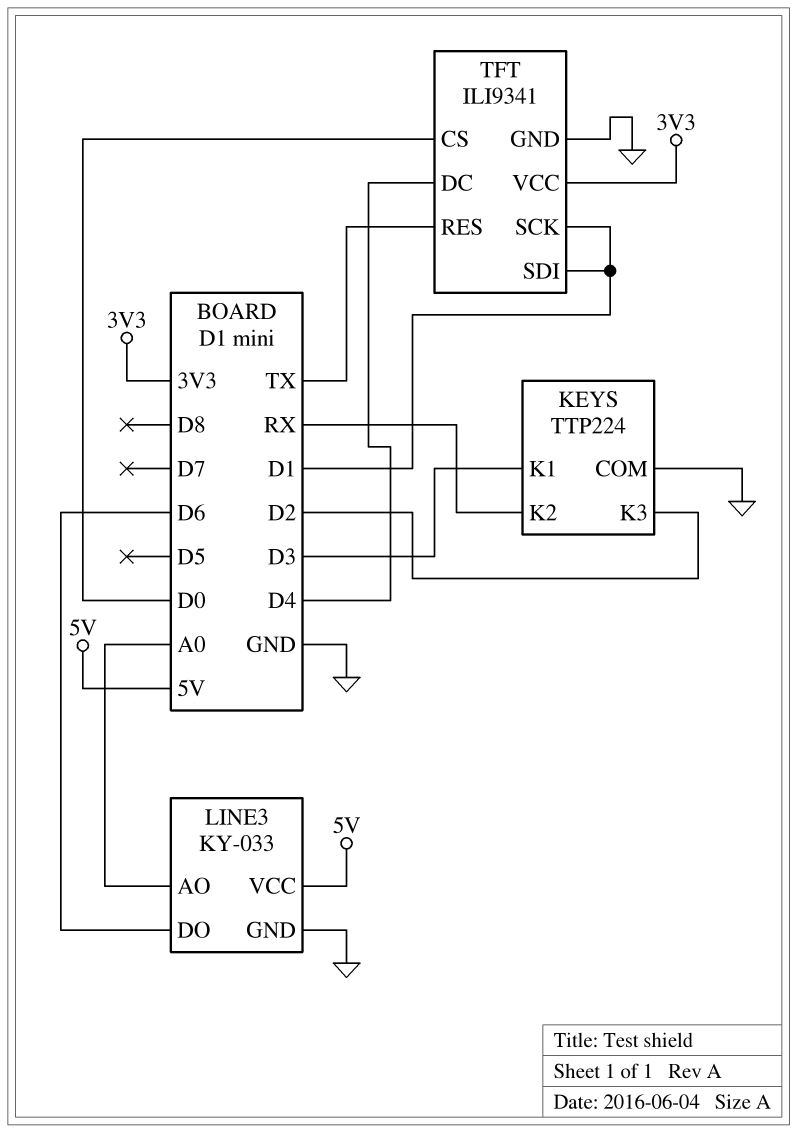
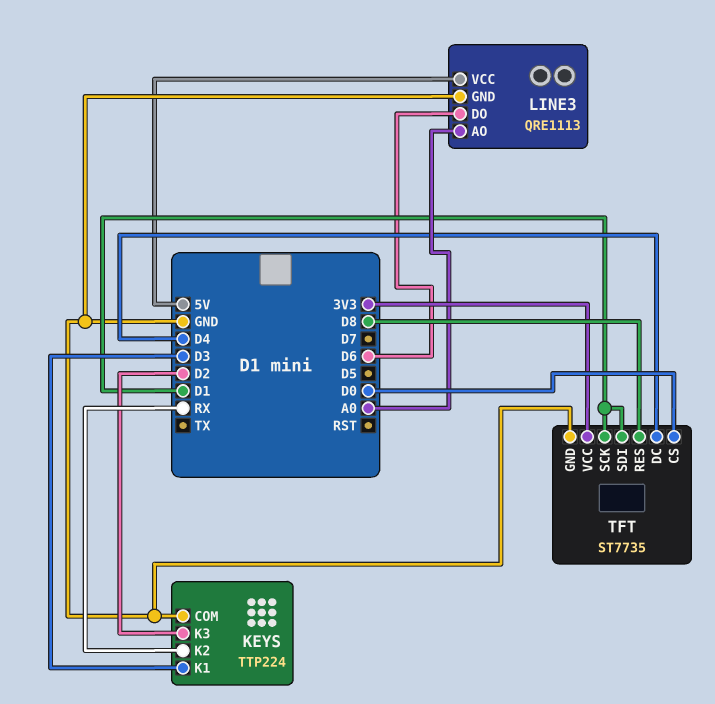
LINE3: KY-033 -> QRE1113
TFT: ILI9341 -> ST7735
TFT pin RES: TX -> D8

